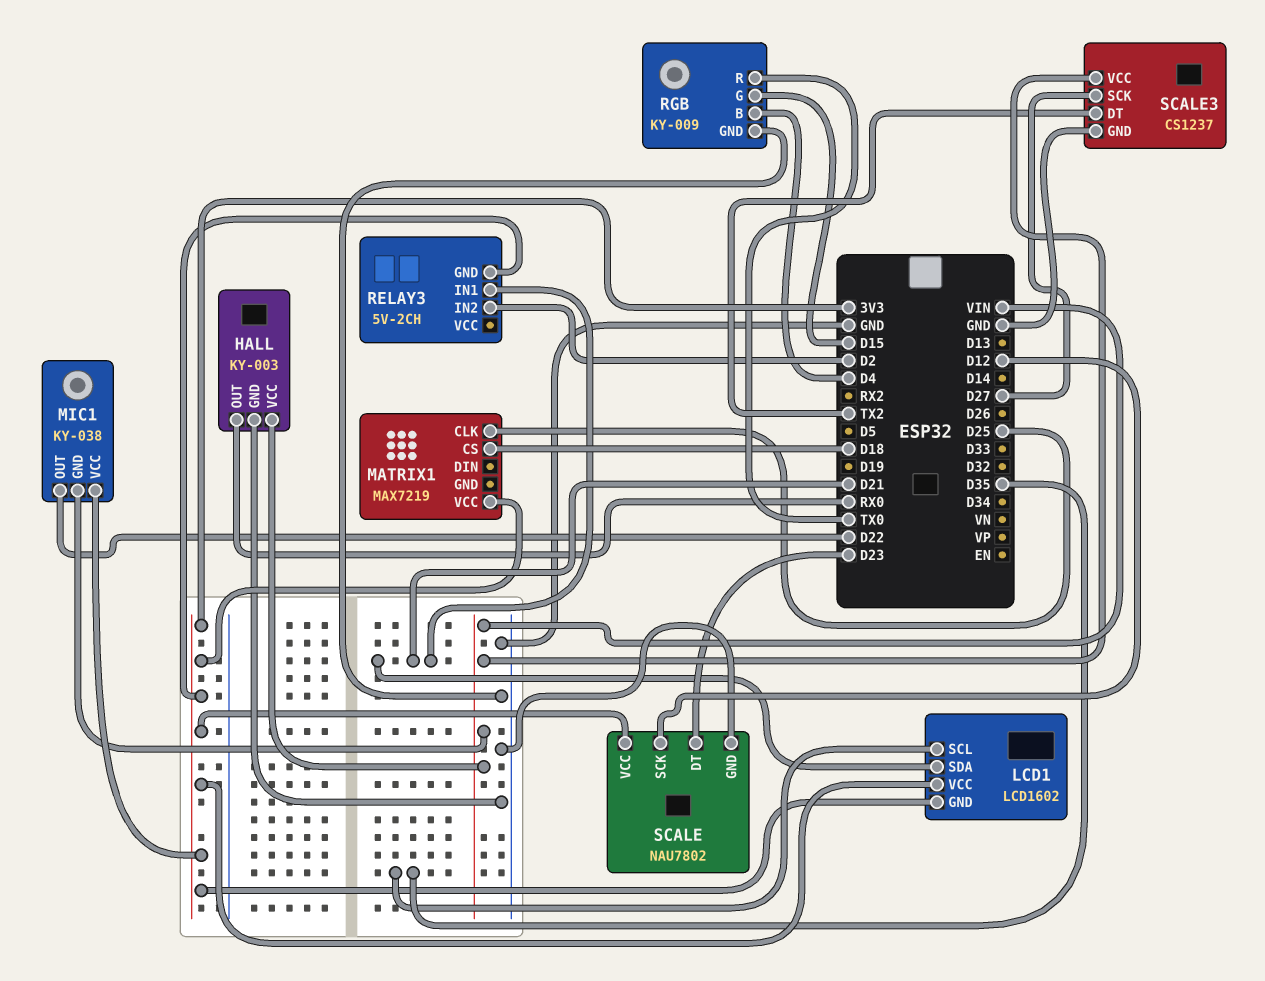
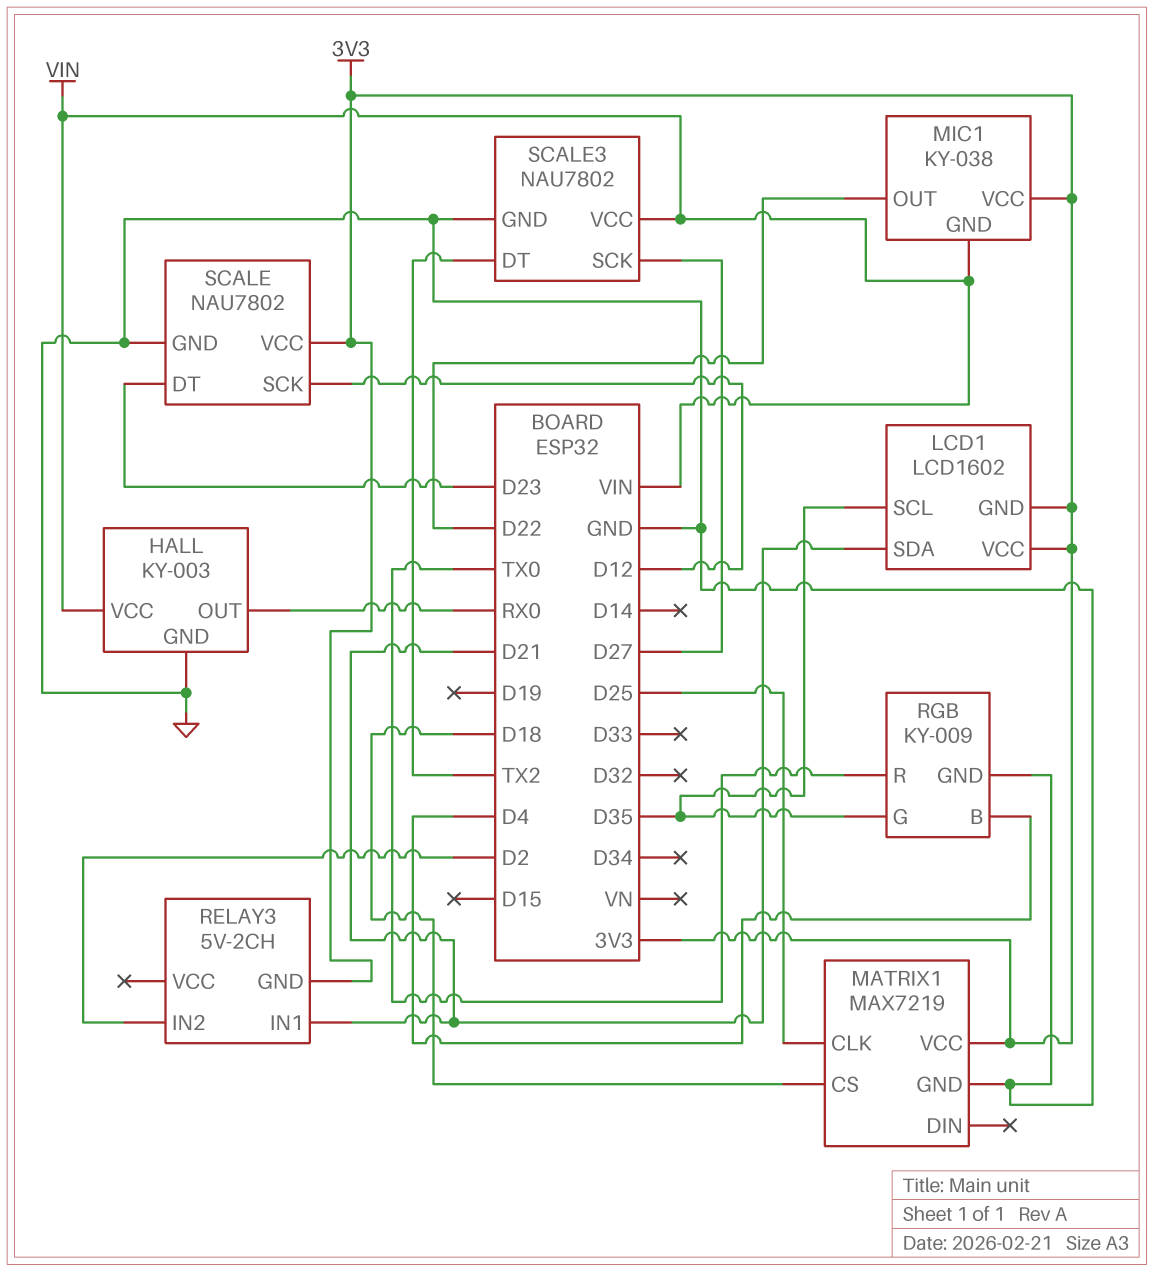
MATRIX1 pin GND: none -> GND
RGB pin G: D15 -> D35
SCALE3: CS1237 -> NAU7802

